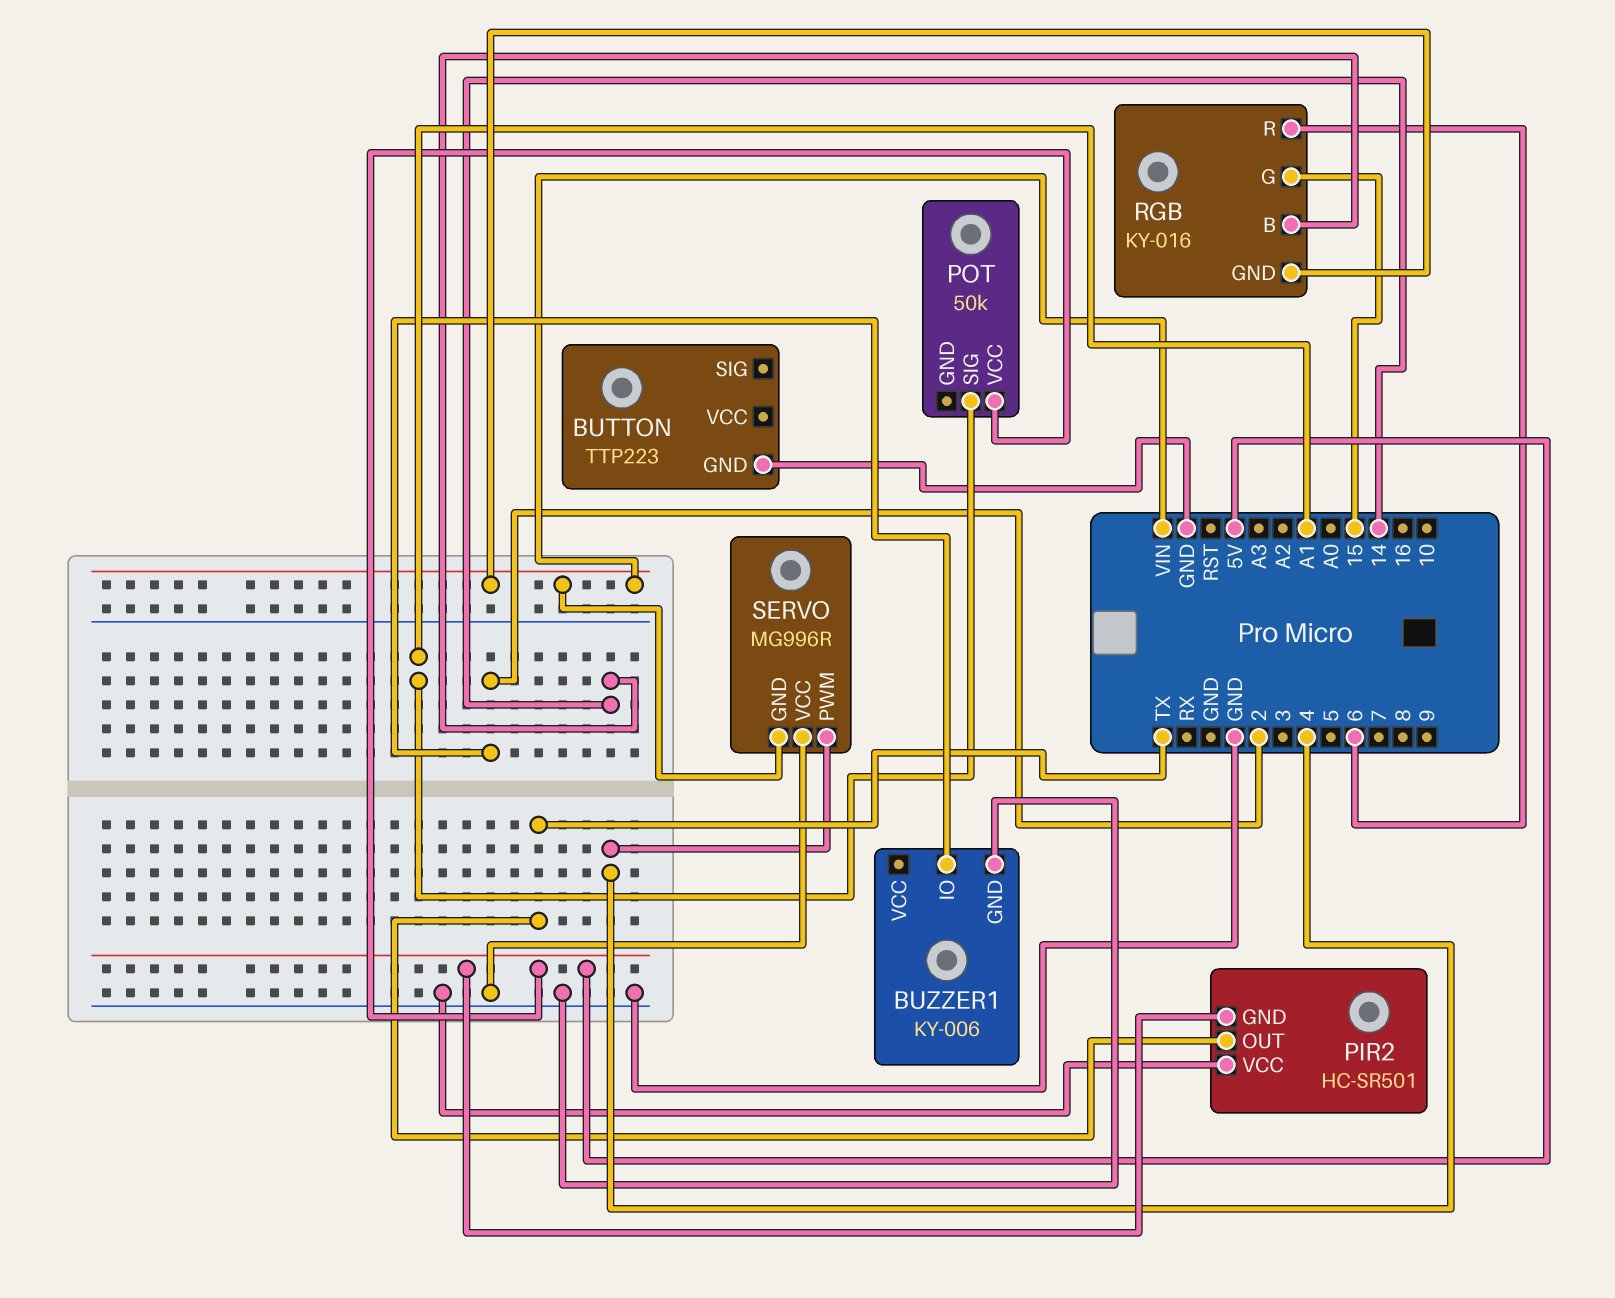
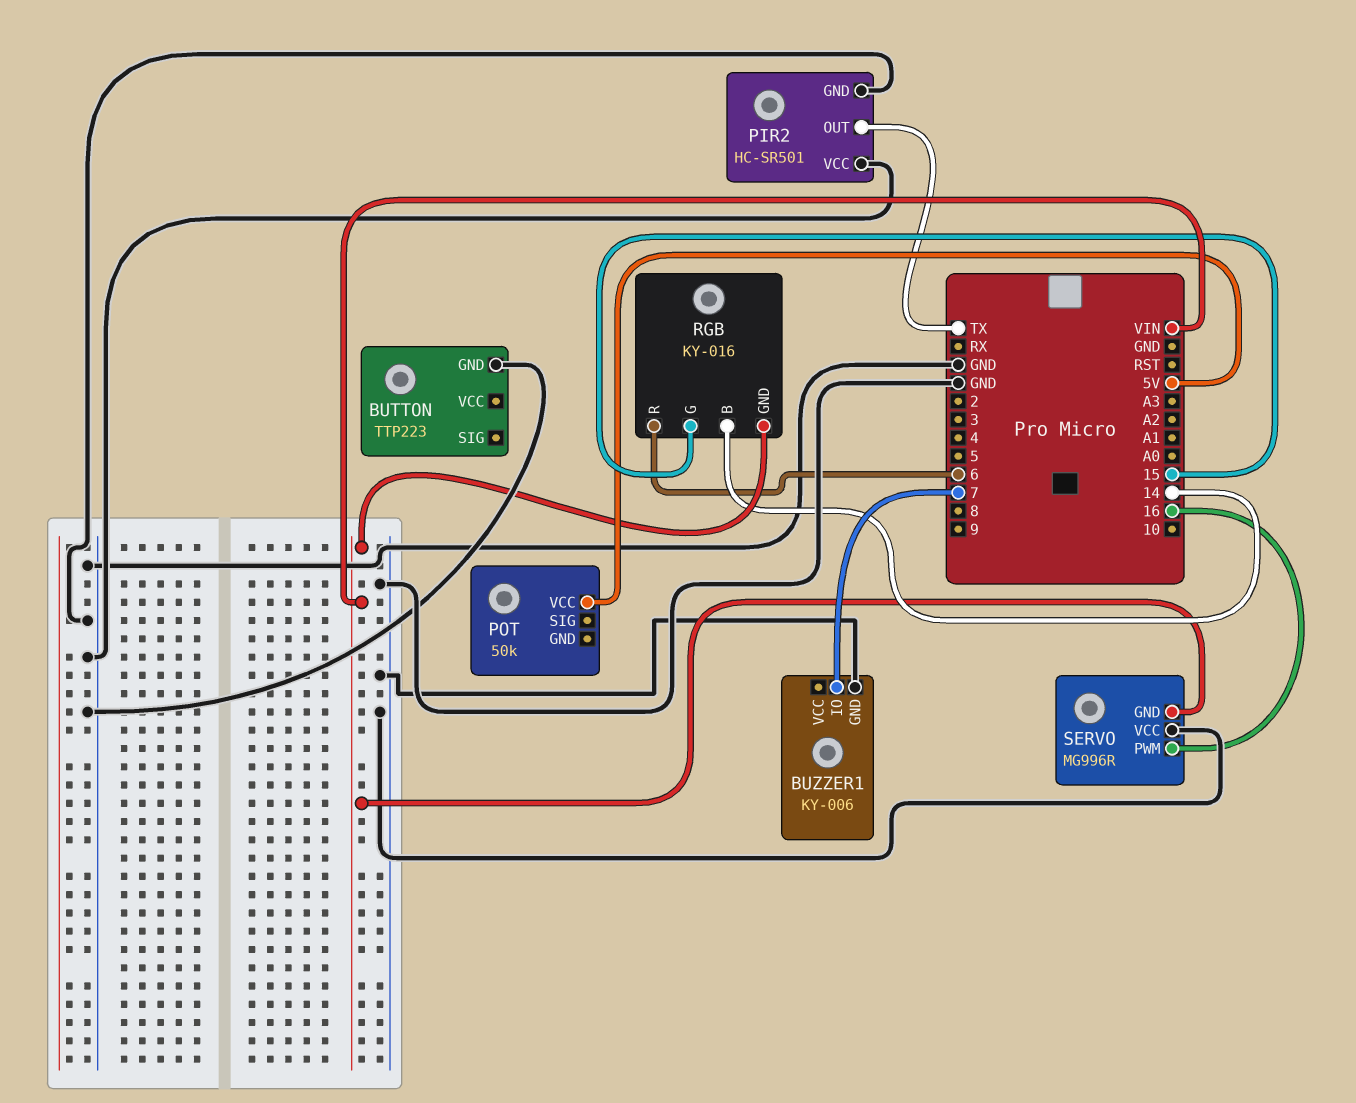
BUZZER1 pin IO: 2 -> 7
PIR2 pin GND: 5V -> GND
POT pin SIG: A1 -> none
SERVO pin PWM: 4 -> 16

